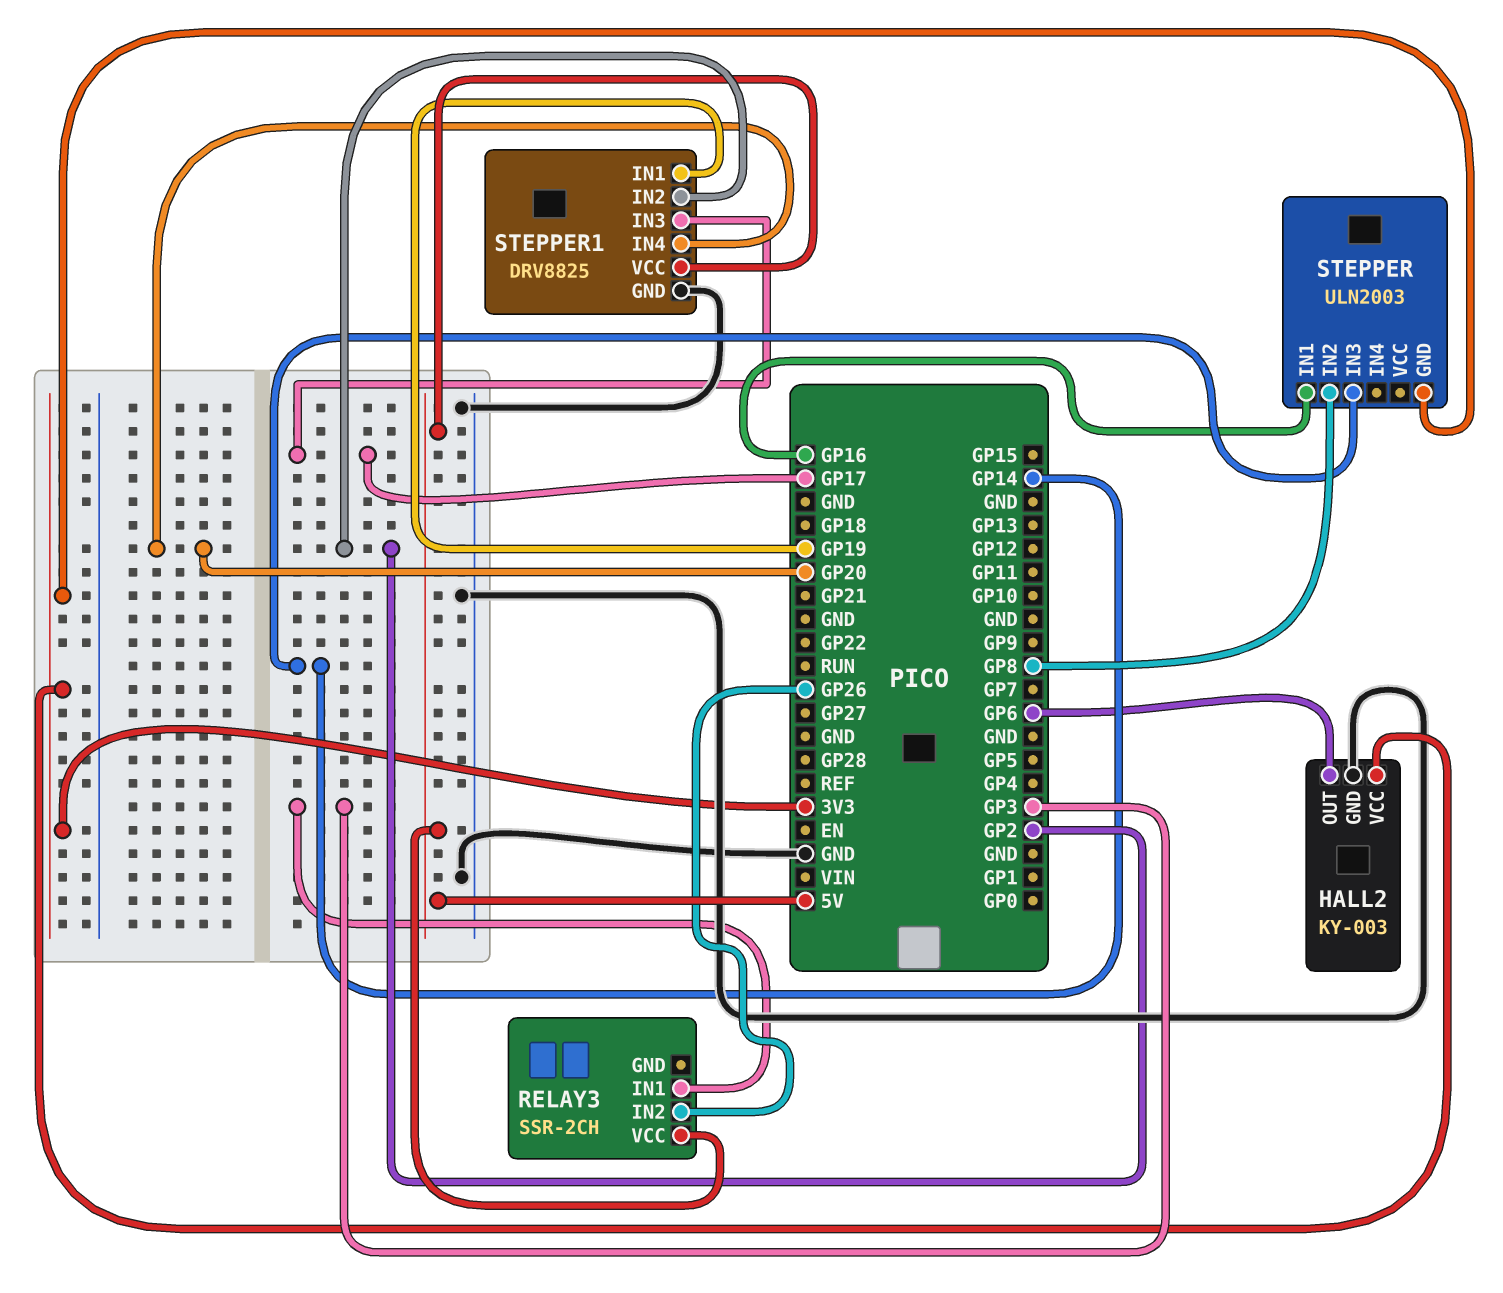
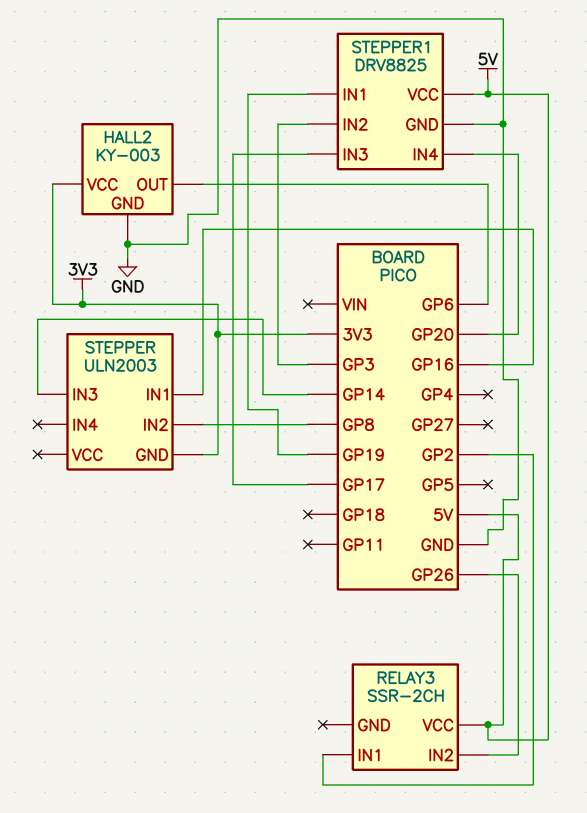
RELAY3 pin IN1: GP3 -> GP2
STEPPER1 pin IN2: GP2 -> GP3

